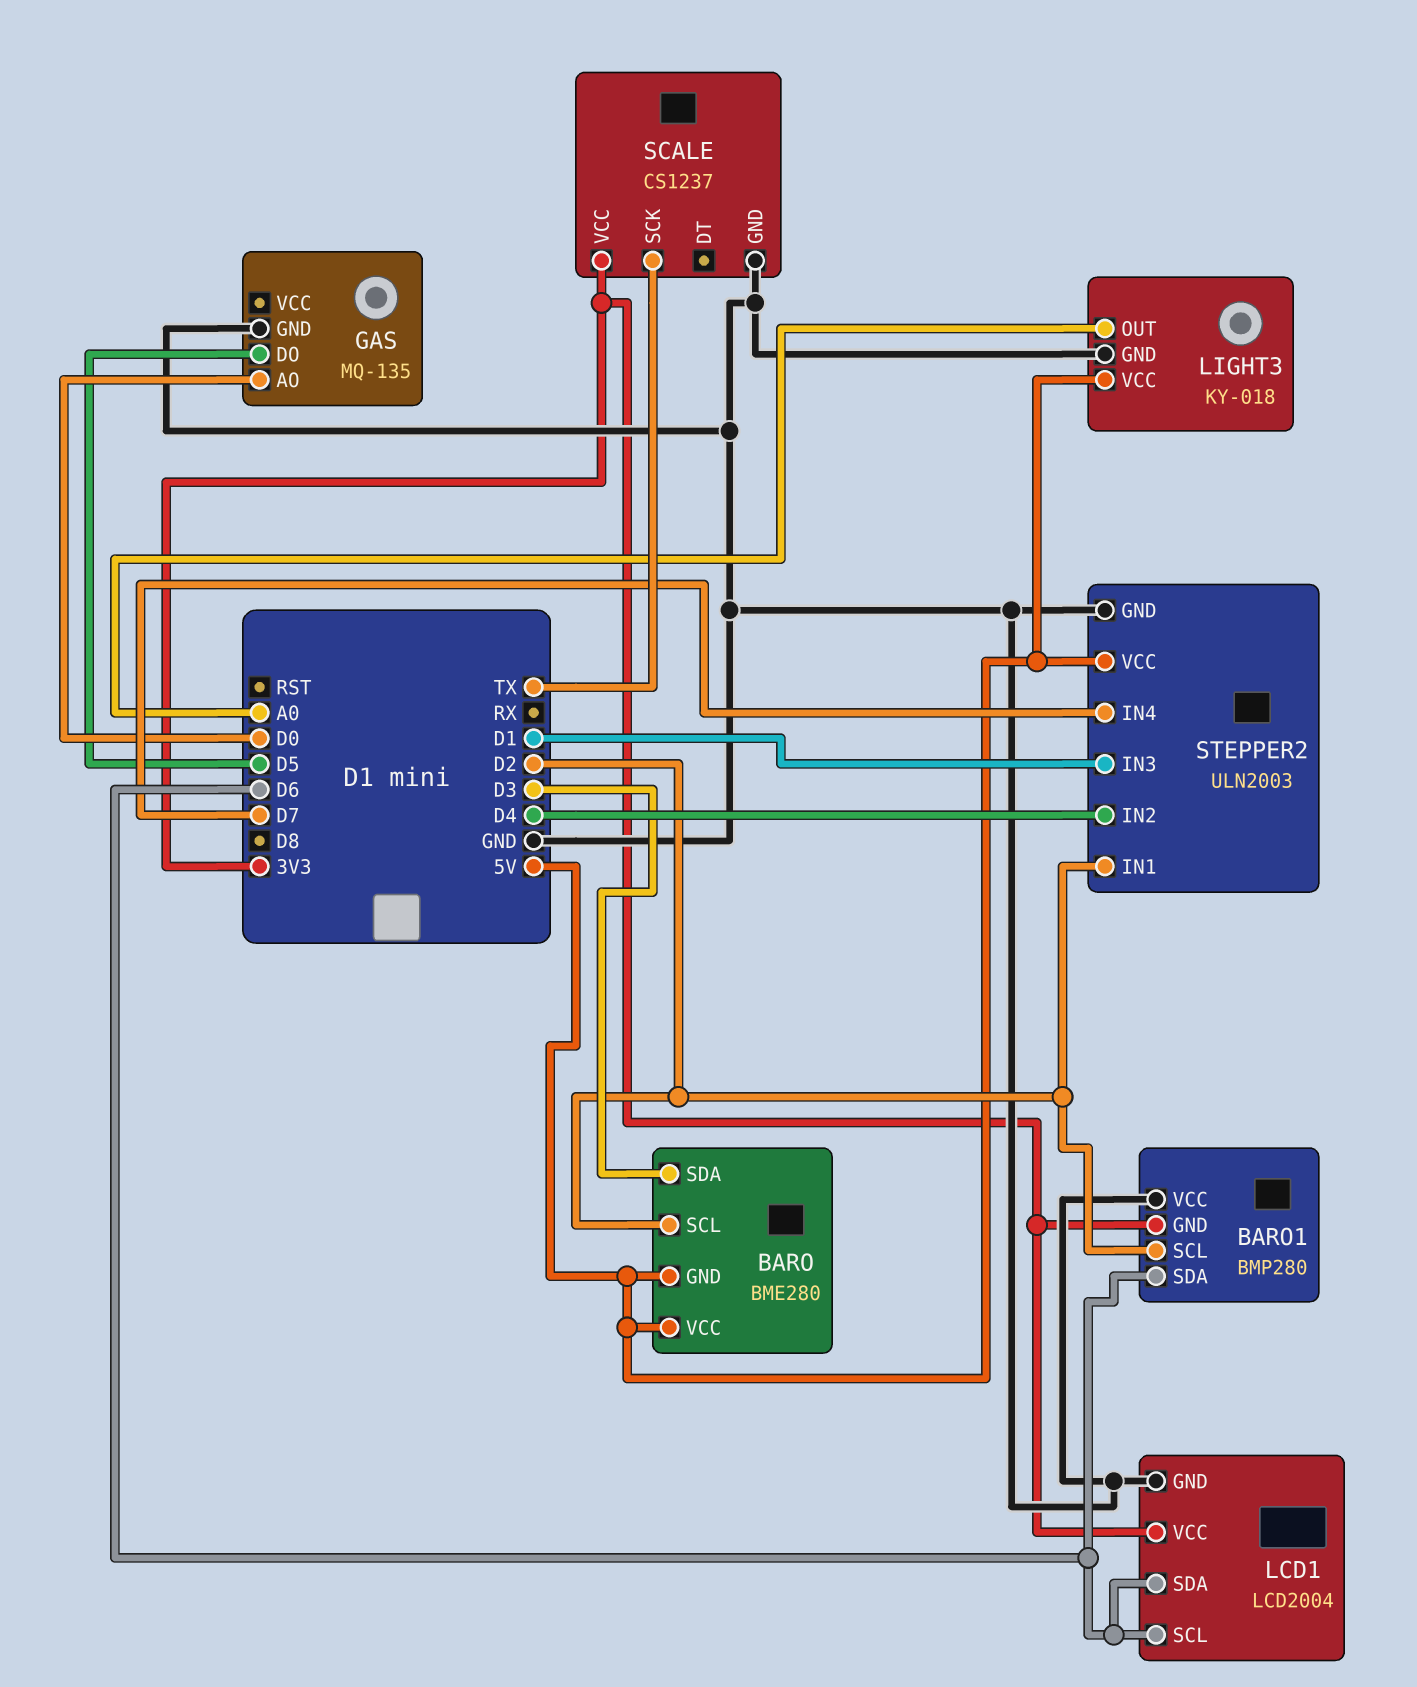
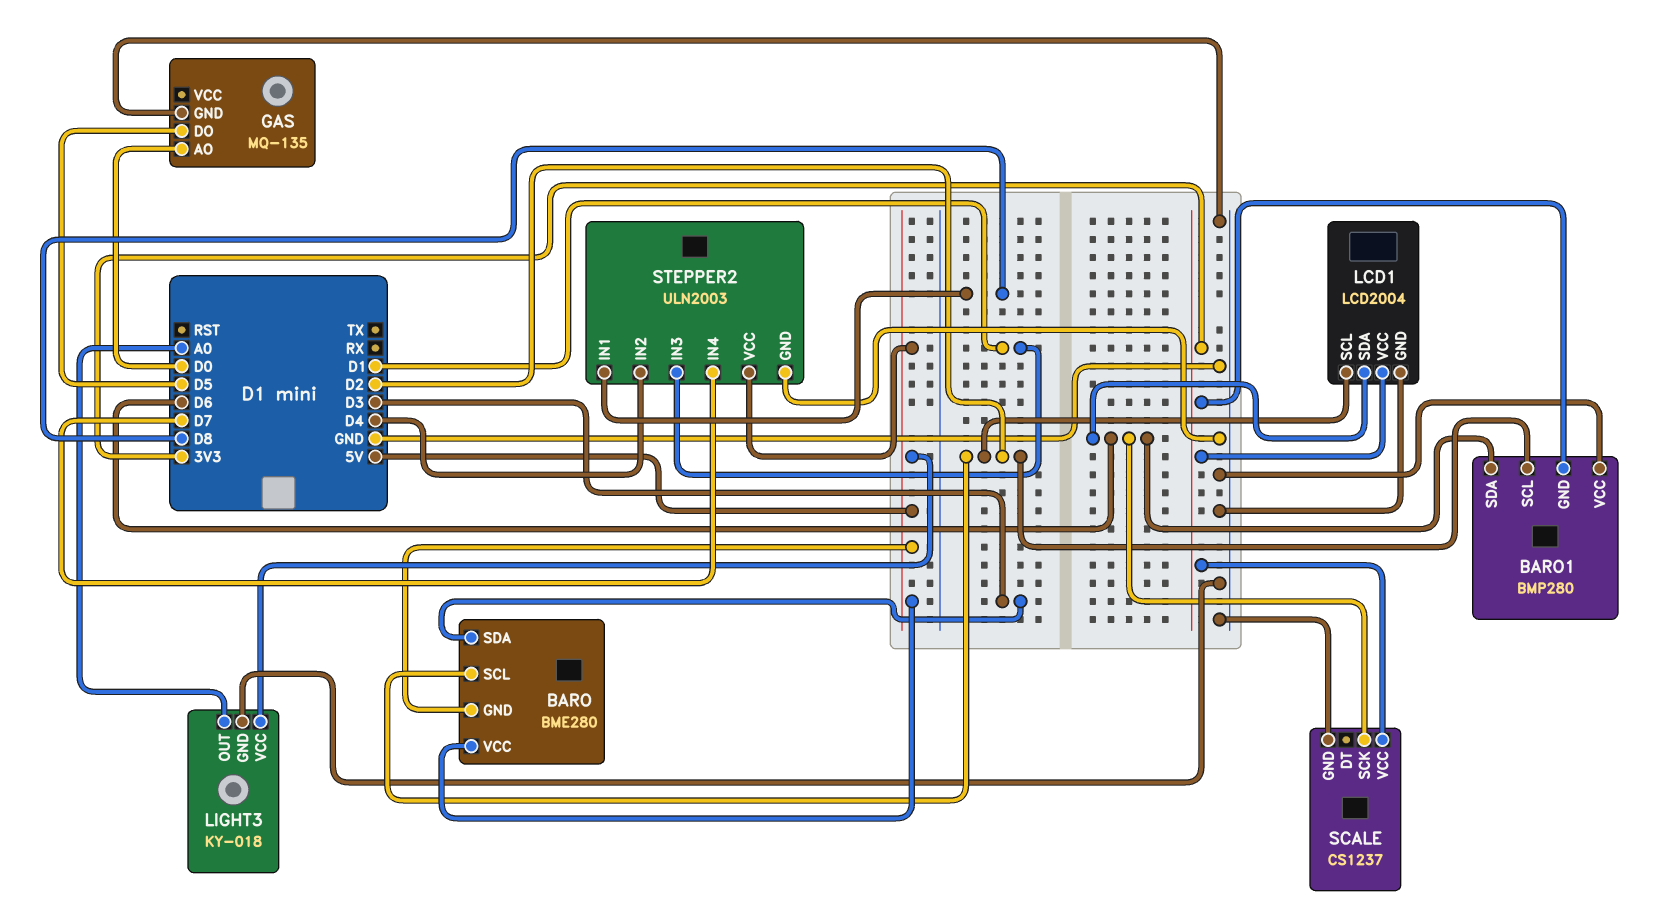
LCD1 pin SCL: D6 -> D2
SCALE pin SCK: TX -> D6
STEPPER2 pin IN1: D2 -> D8

